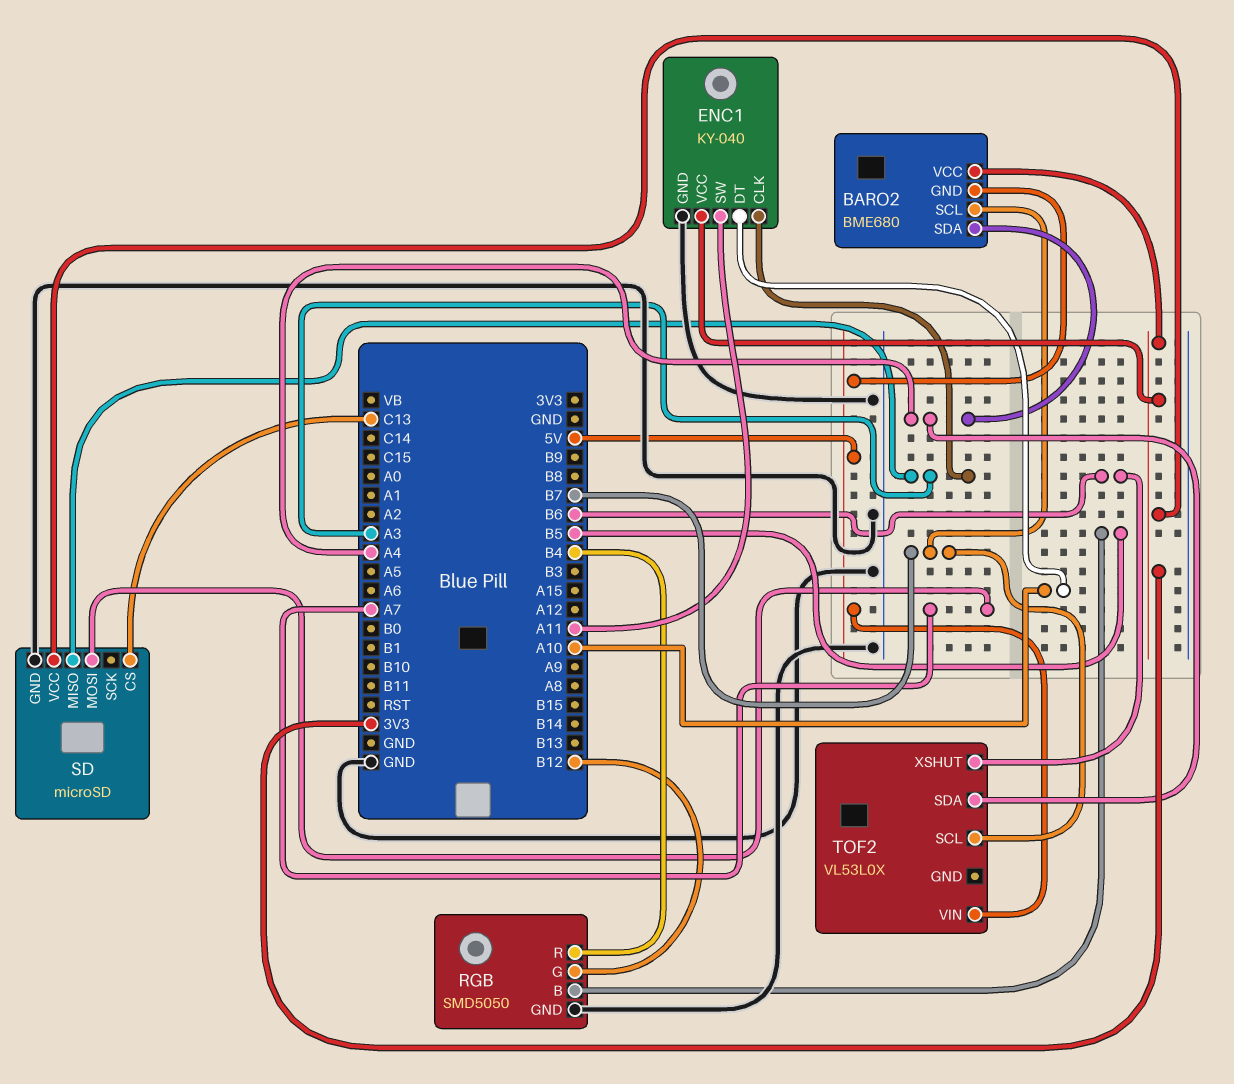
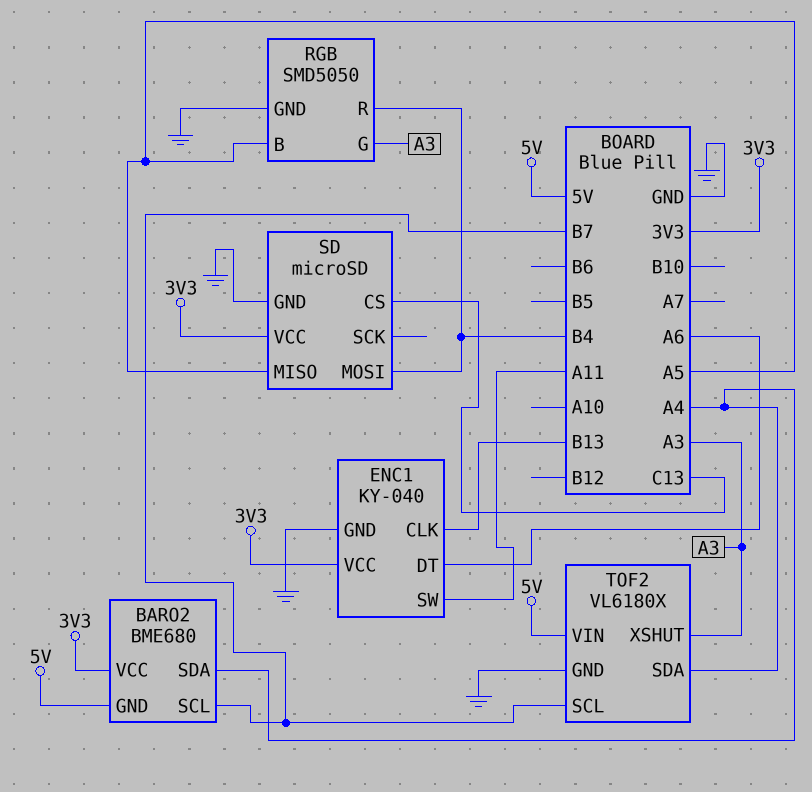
ENC1 pin CLK: A3 -> B13
ENC1 pin DT: A10 -> A6
RGB pin B: B5 -> A5
RGB pin G: B12 -> A3
SD pin MISO: A3 -> A5
SD pin MOSI: A7 -> B4
TOF2: VL53L0X -> VL6180X
TOF2 pin GND: none -> GND
TOF2 pin XSHUT: B6 -> A3

